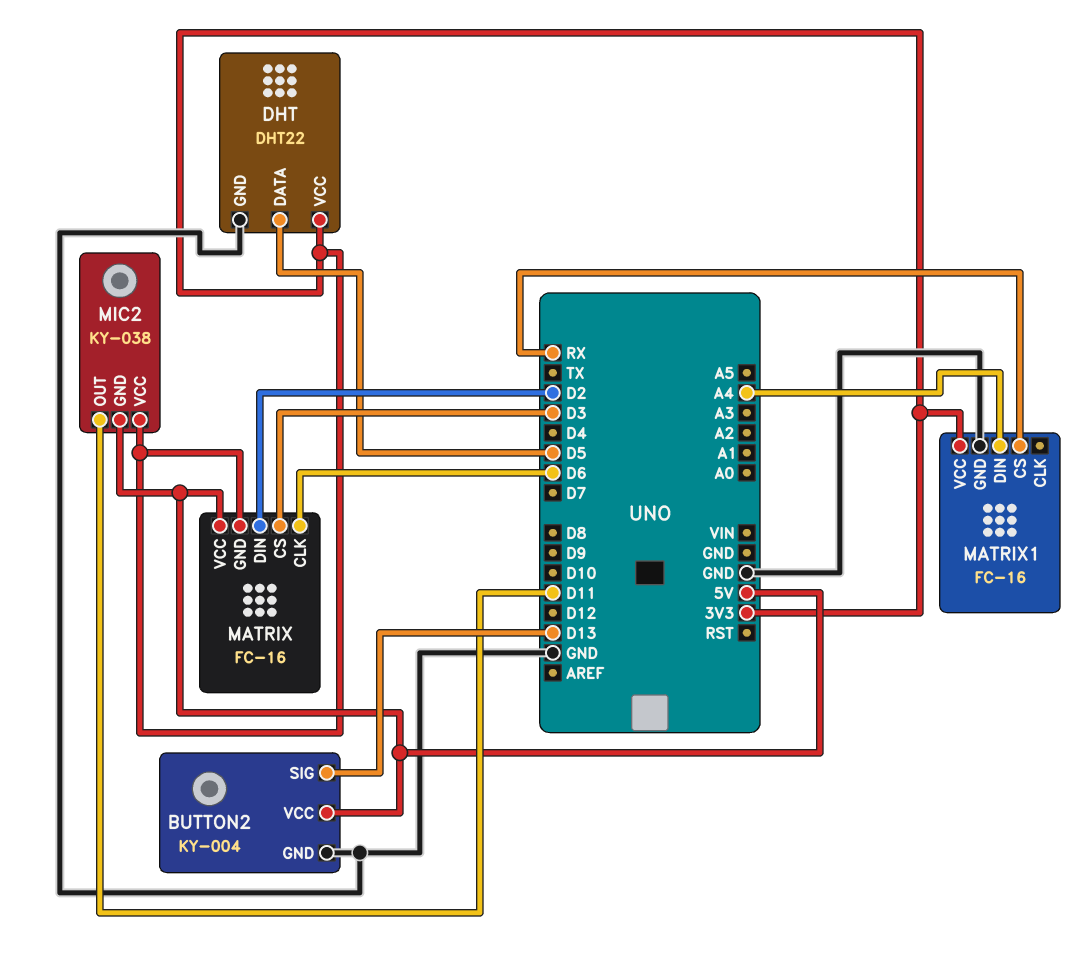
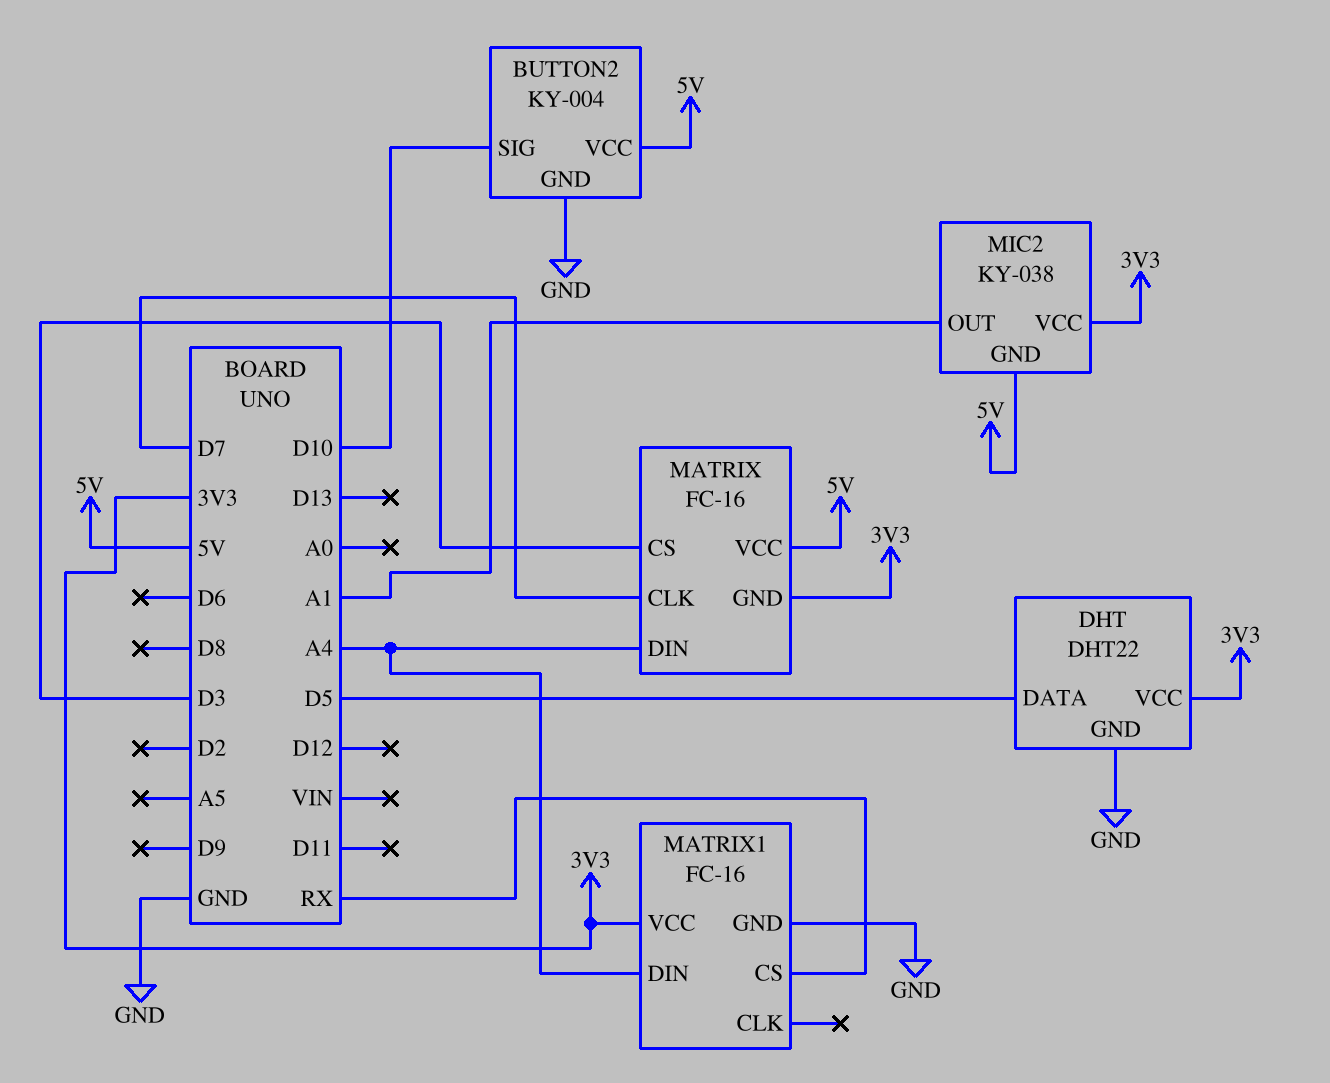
BUTTON2 pin SIG: D13 -> D10
MATRIX pin CLK: D6 -> D7
MATRIX pin DIN: D2 -> A4
MIC2 pin OUT: D11 -> A1

